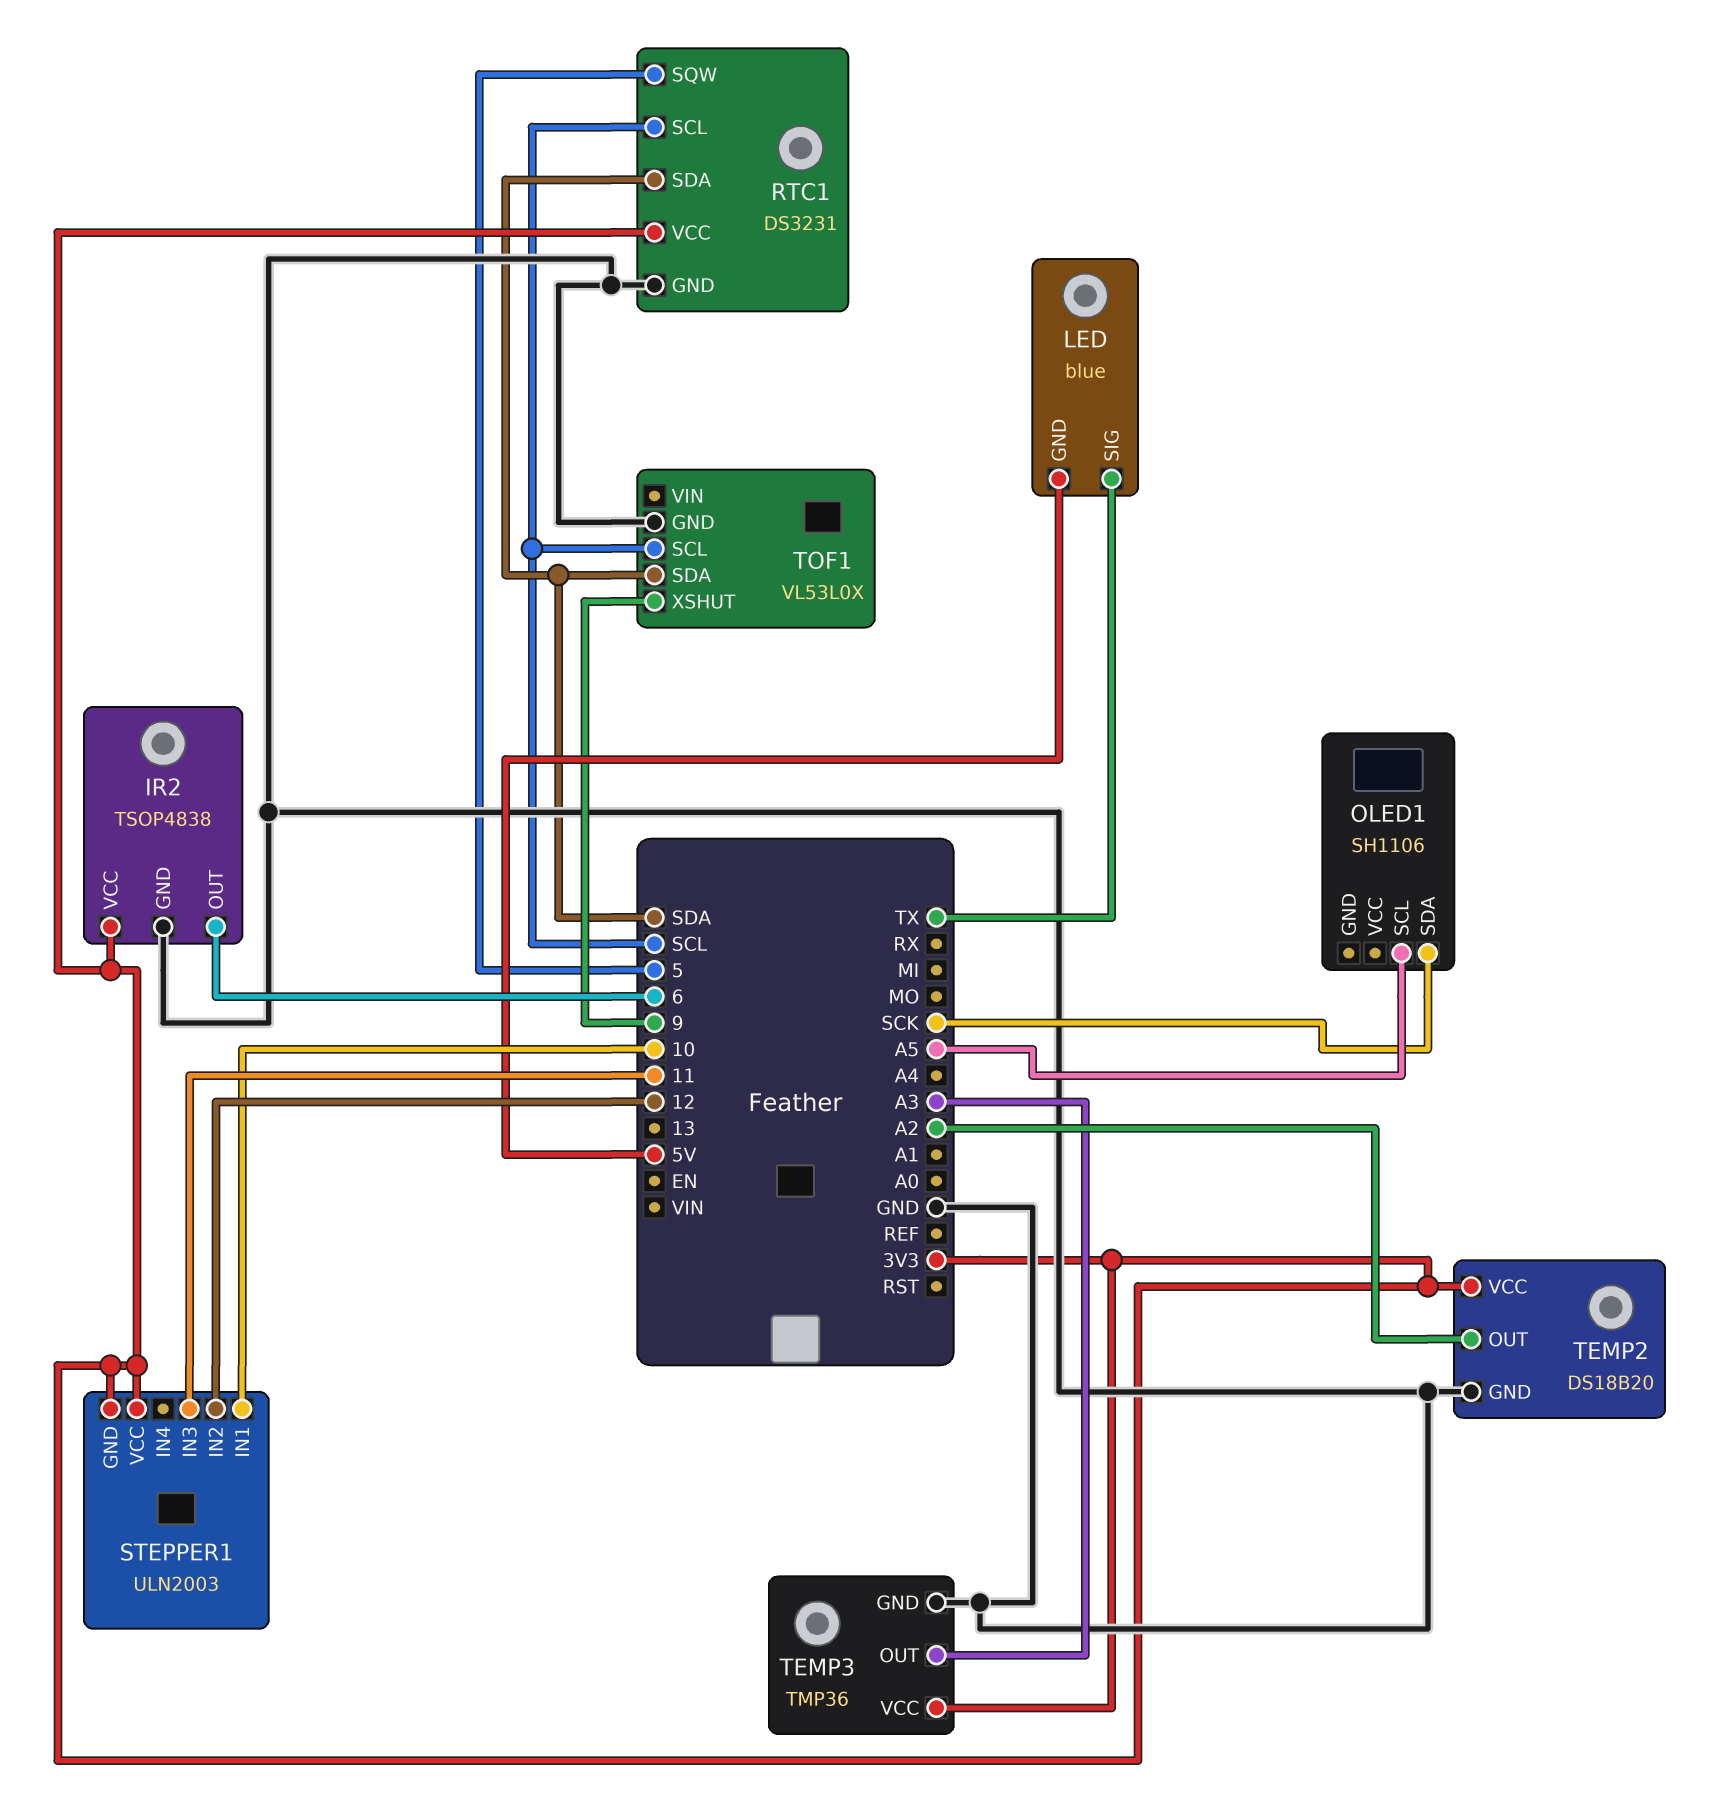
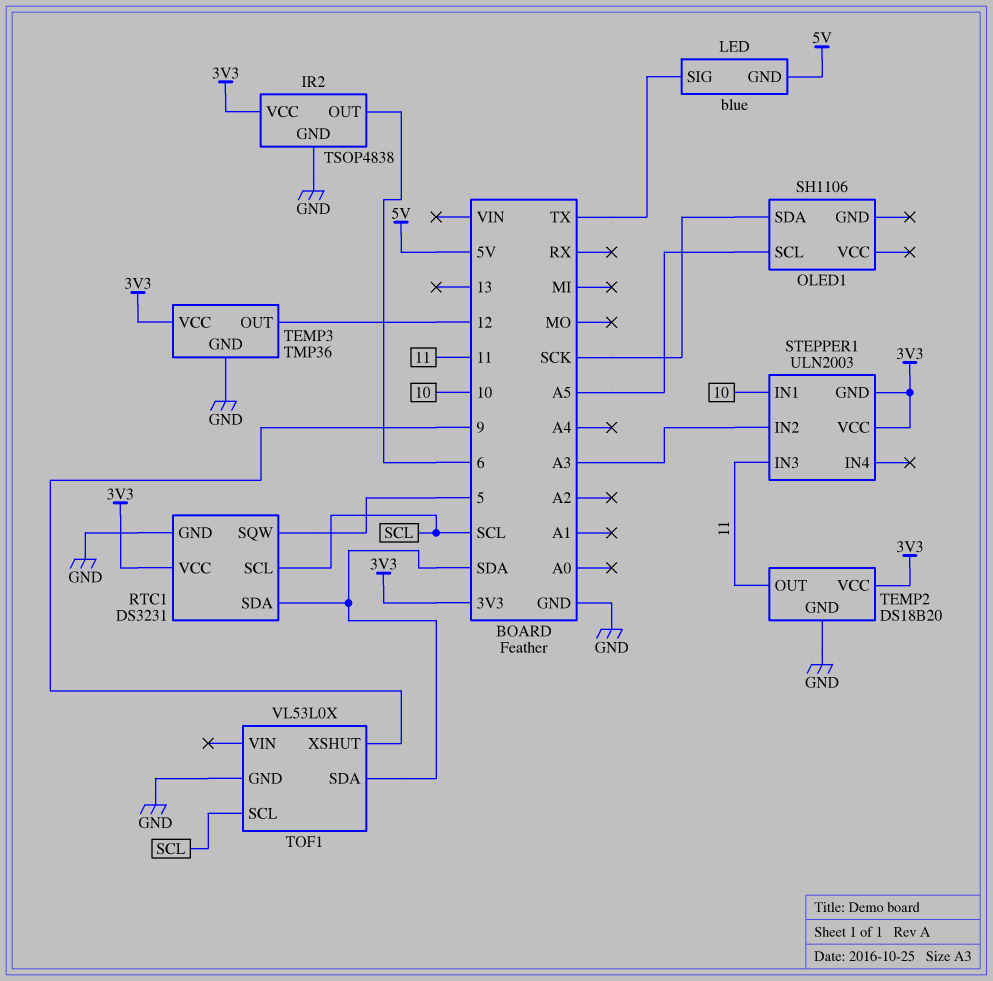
STEPPER1 pin IN2: 12 -> A3
TEMP2 pin OUT: A2 -> 11
TEMP3 pin OUT: A3 -> 12

